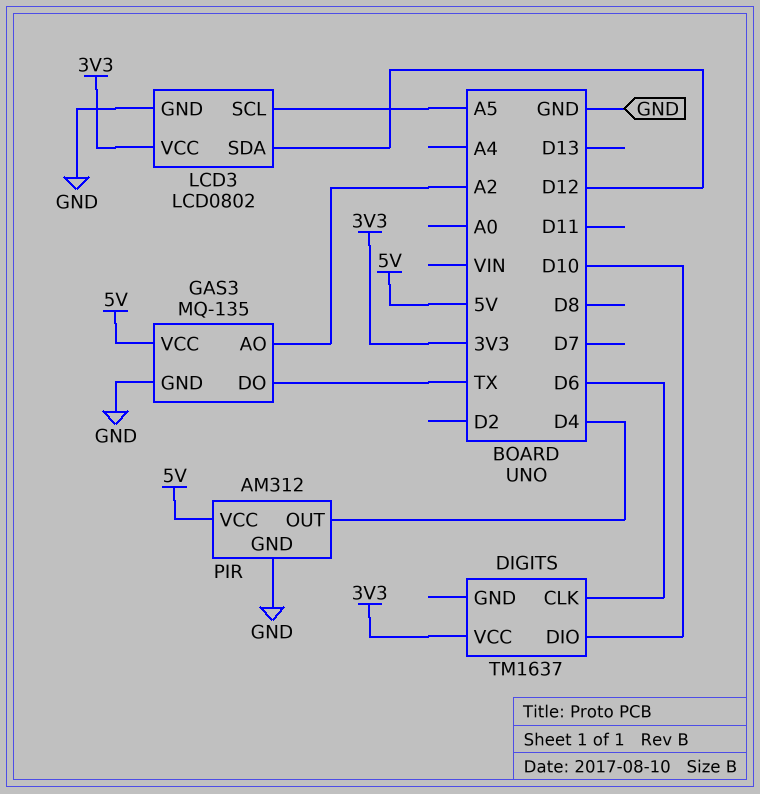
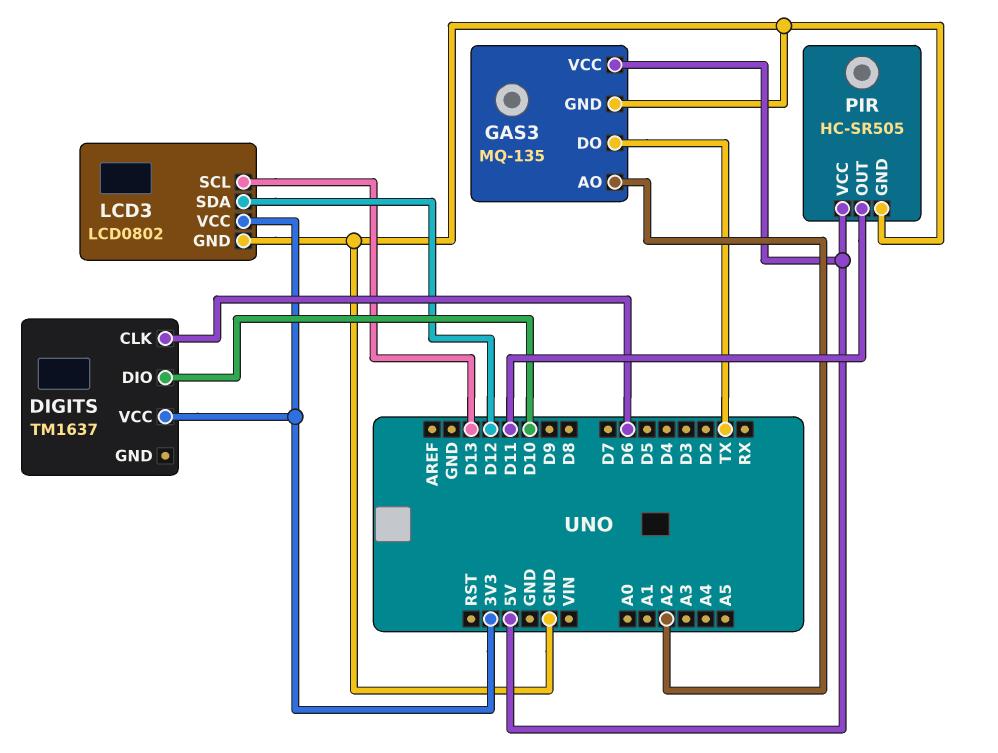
LCD3 pin SCL: A5 -> D13
PIR: AM312 -> HC-SR505
PIR pin OUT: D4 -> D11

